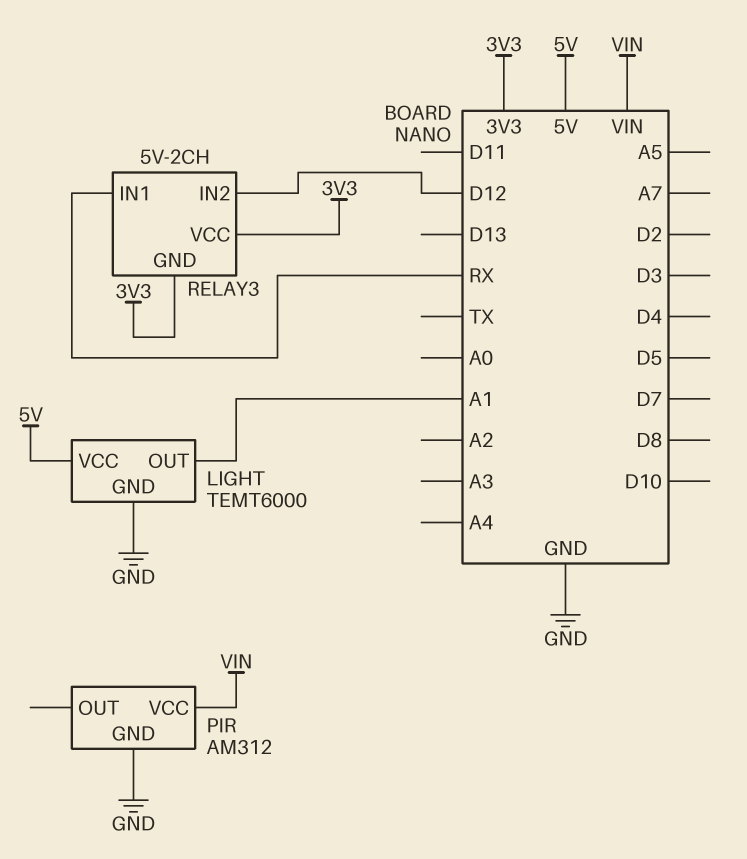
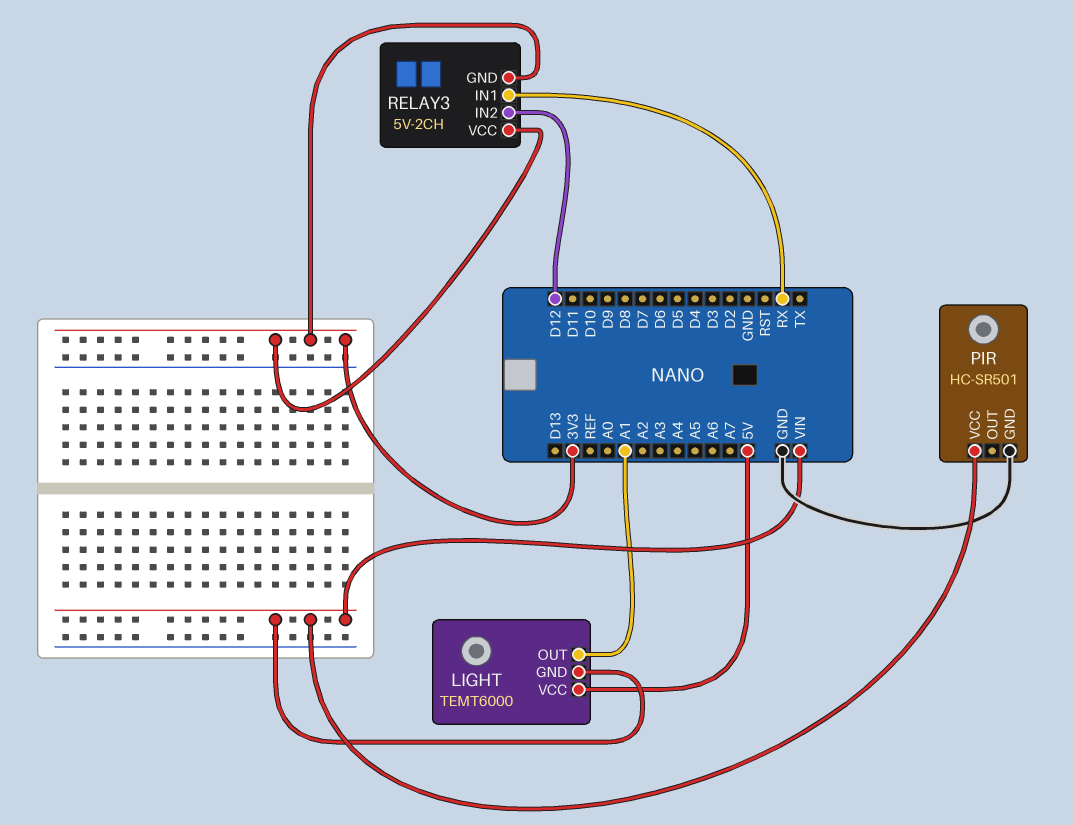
LIGHT pin GND: GND -> VIN
PIR: AM312 -> HC-SR501

